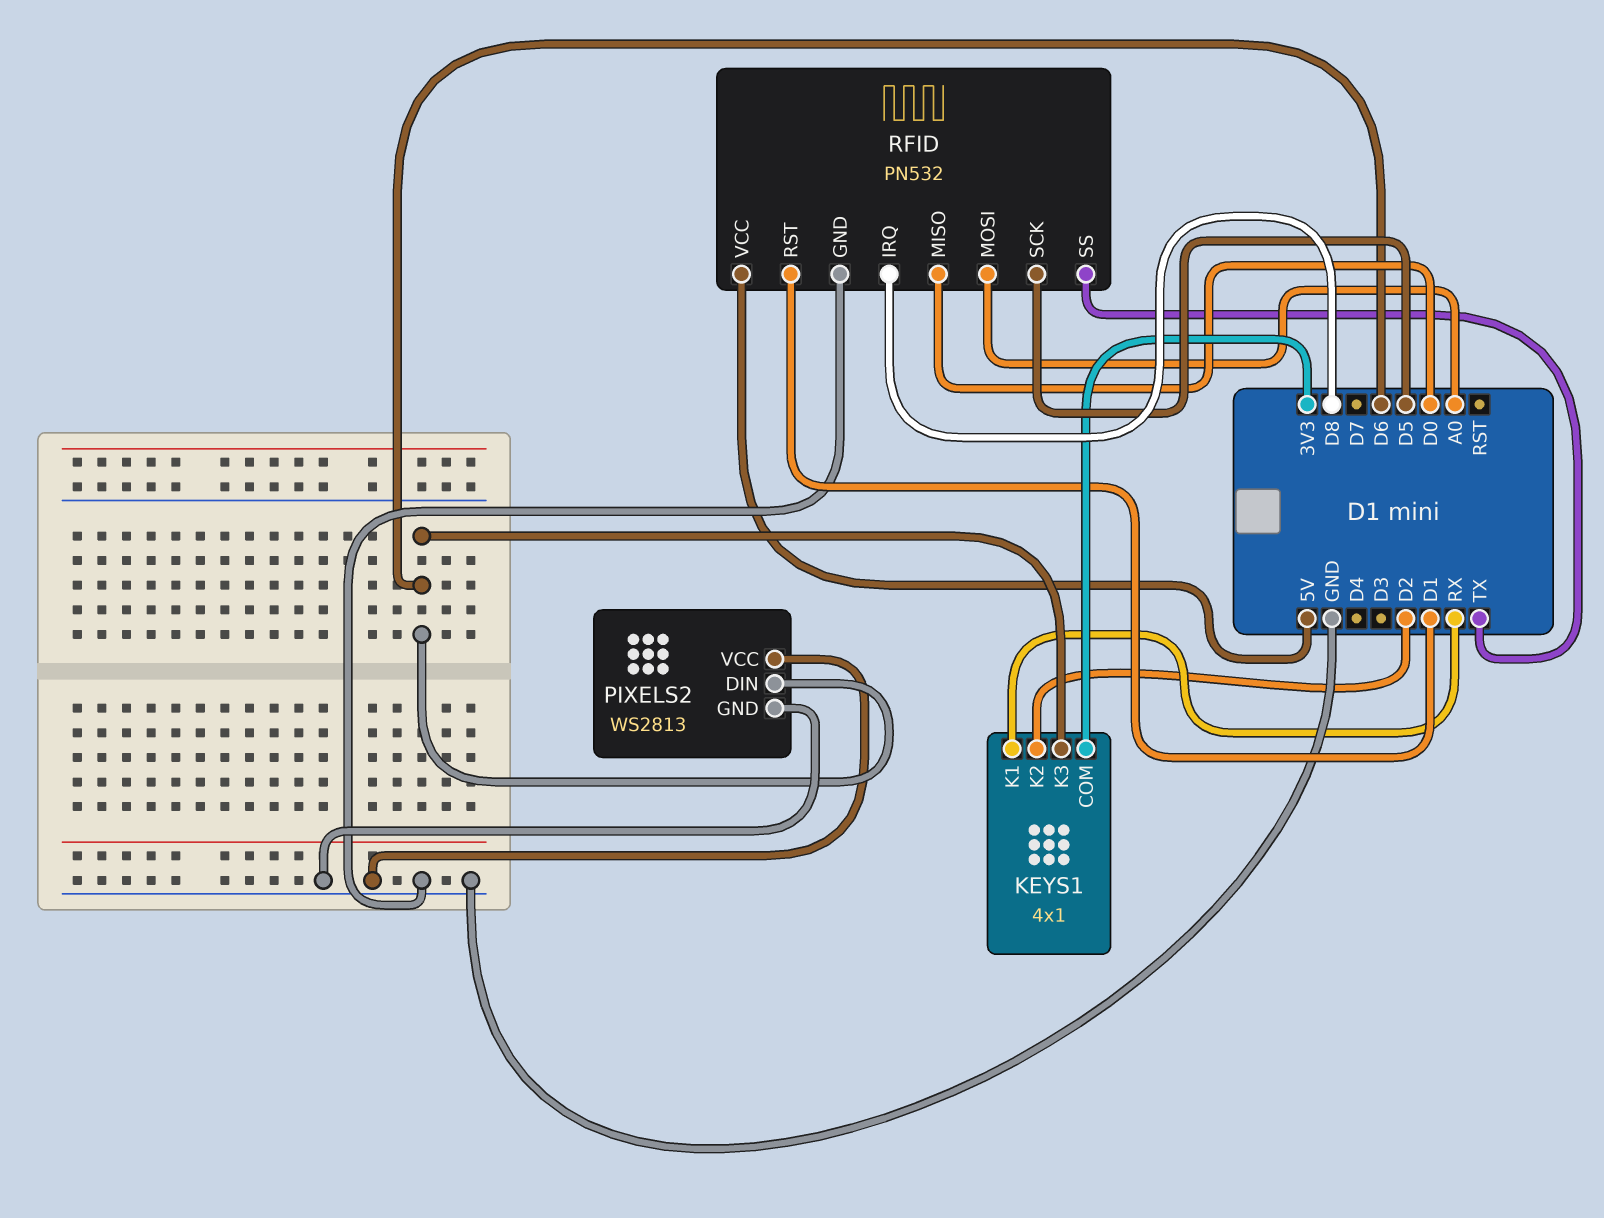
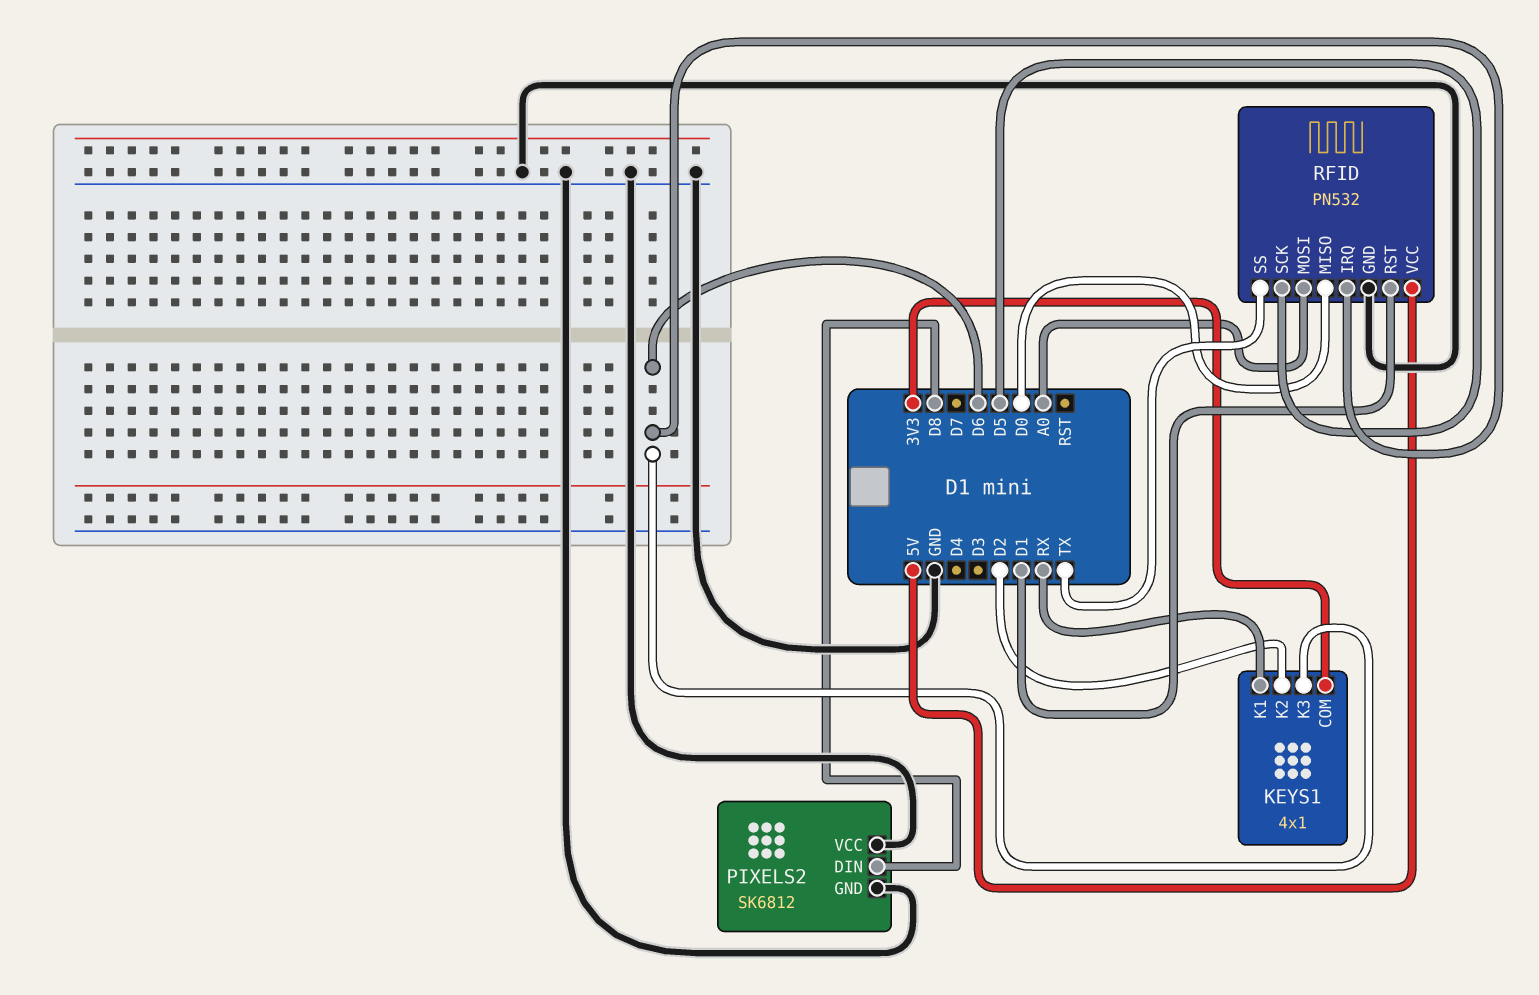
PIXELS2: WS2813 -> SK6812
PIXELS2 pin DIN: D6 -> D8
RFID pin IRQ: D8 -> D6

